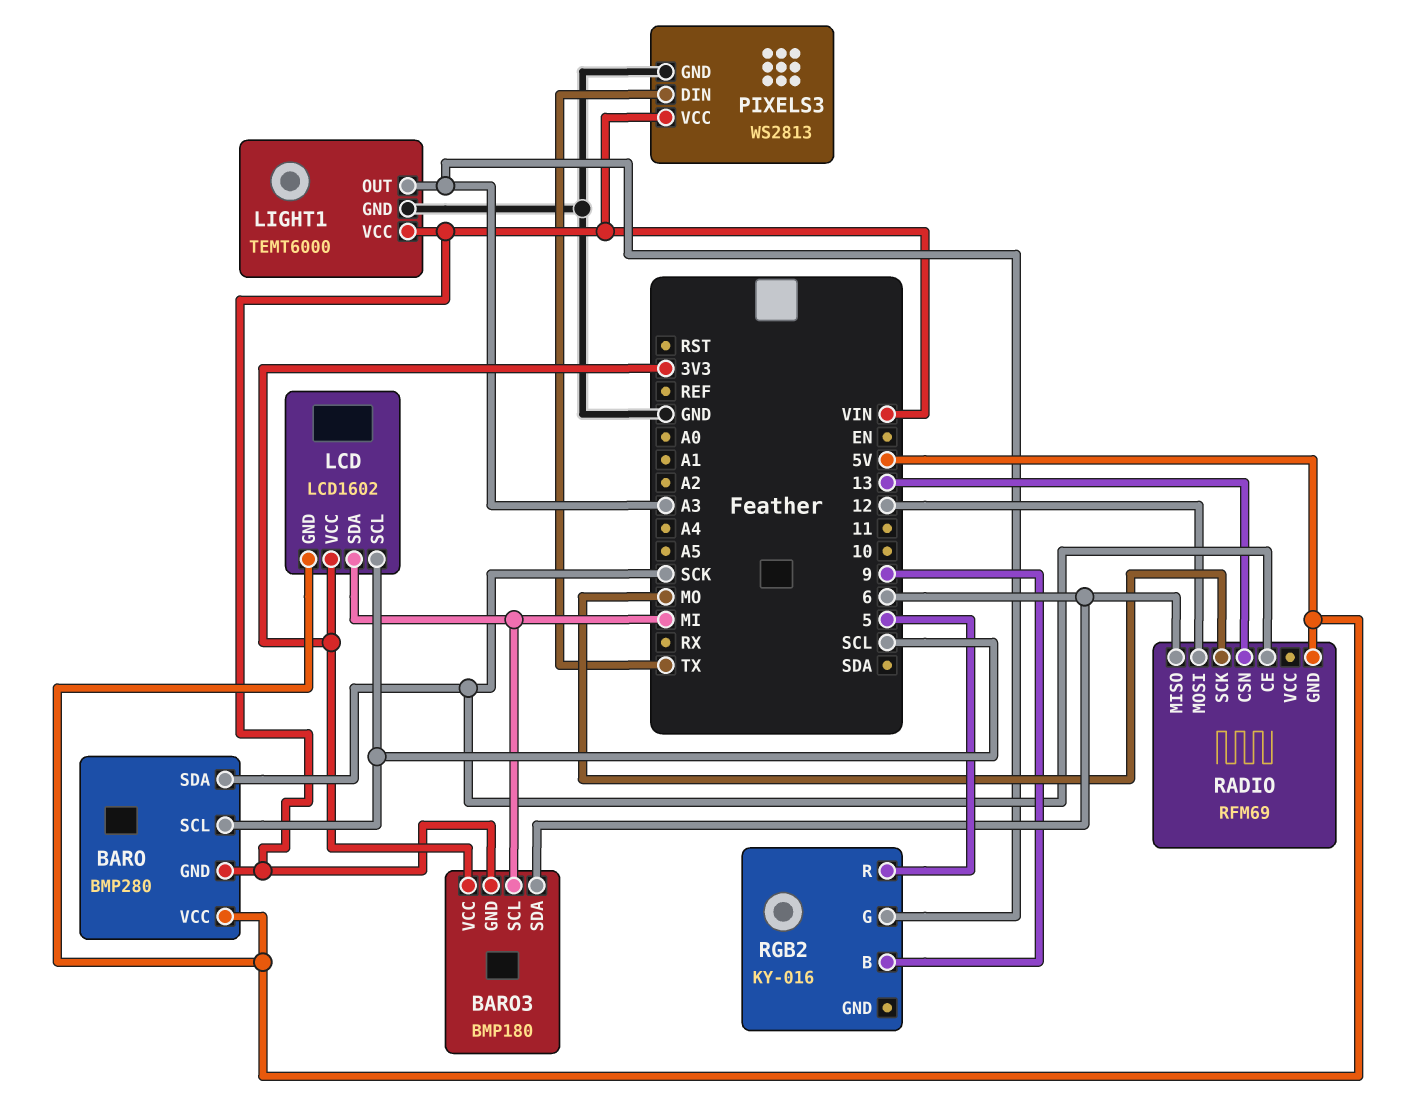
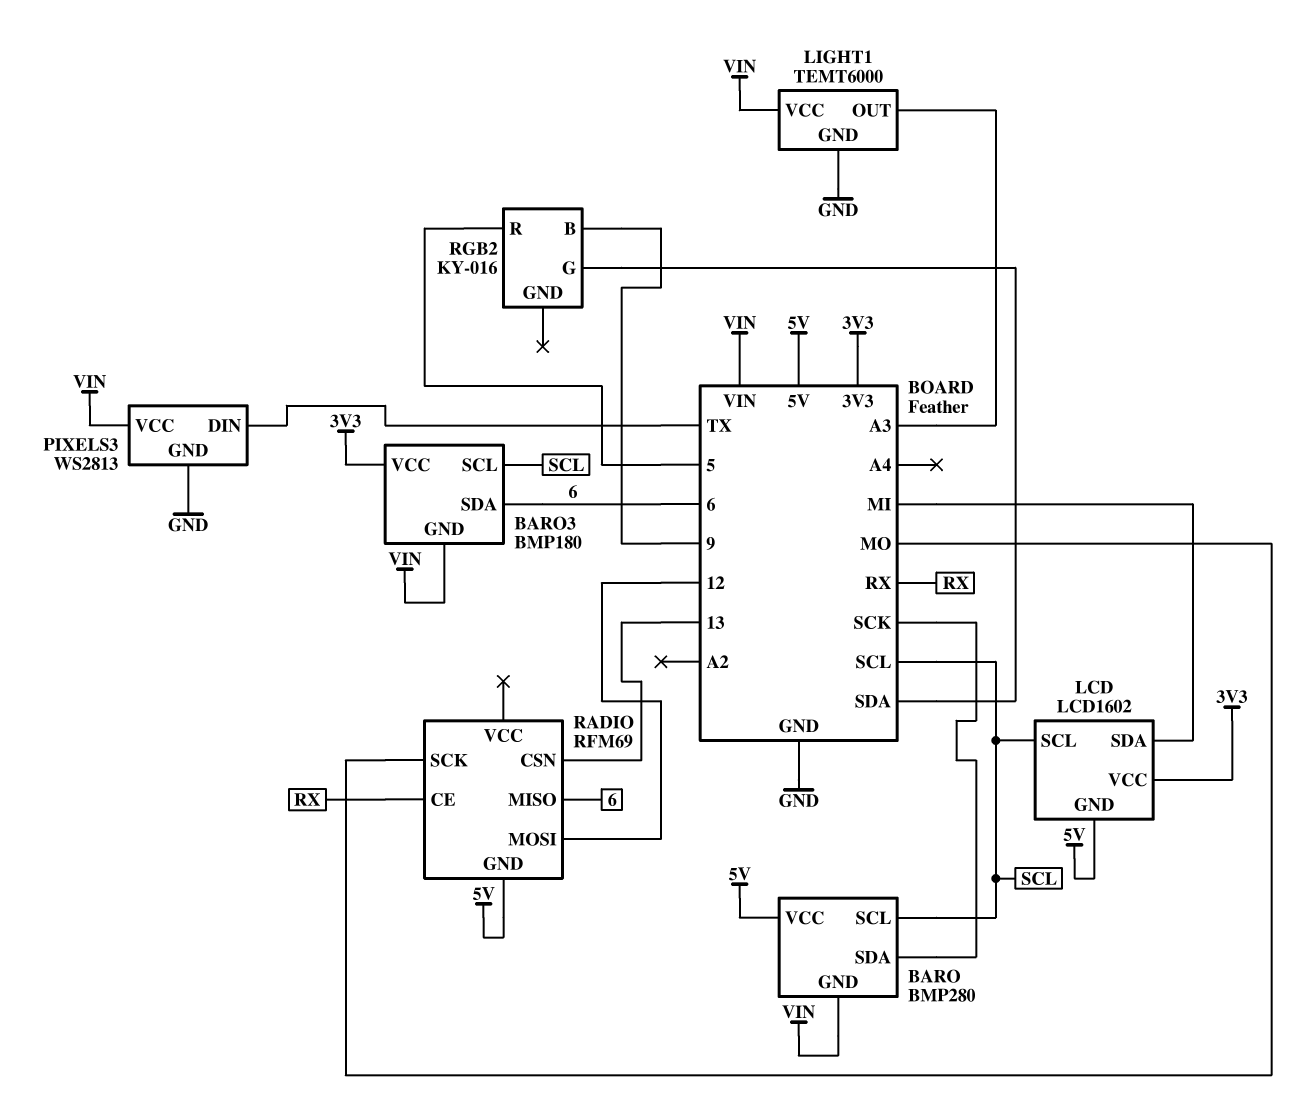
BARO3 pin SCL: MI -> SCL
RADIO pin CE: SCK -> RX
RGB2 pin G: A3 -> SDA

